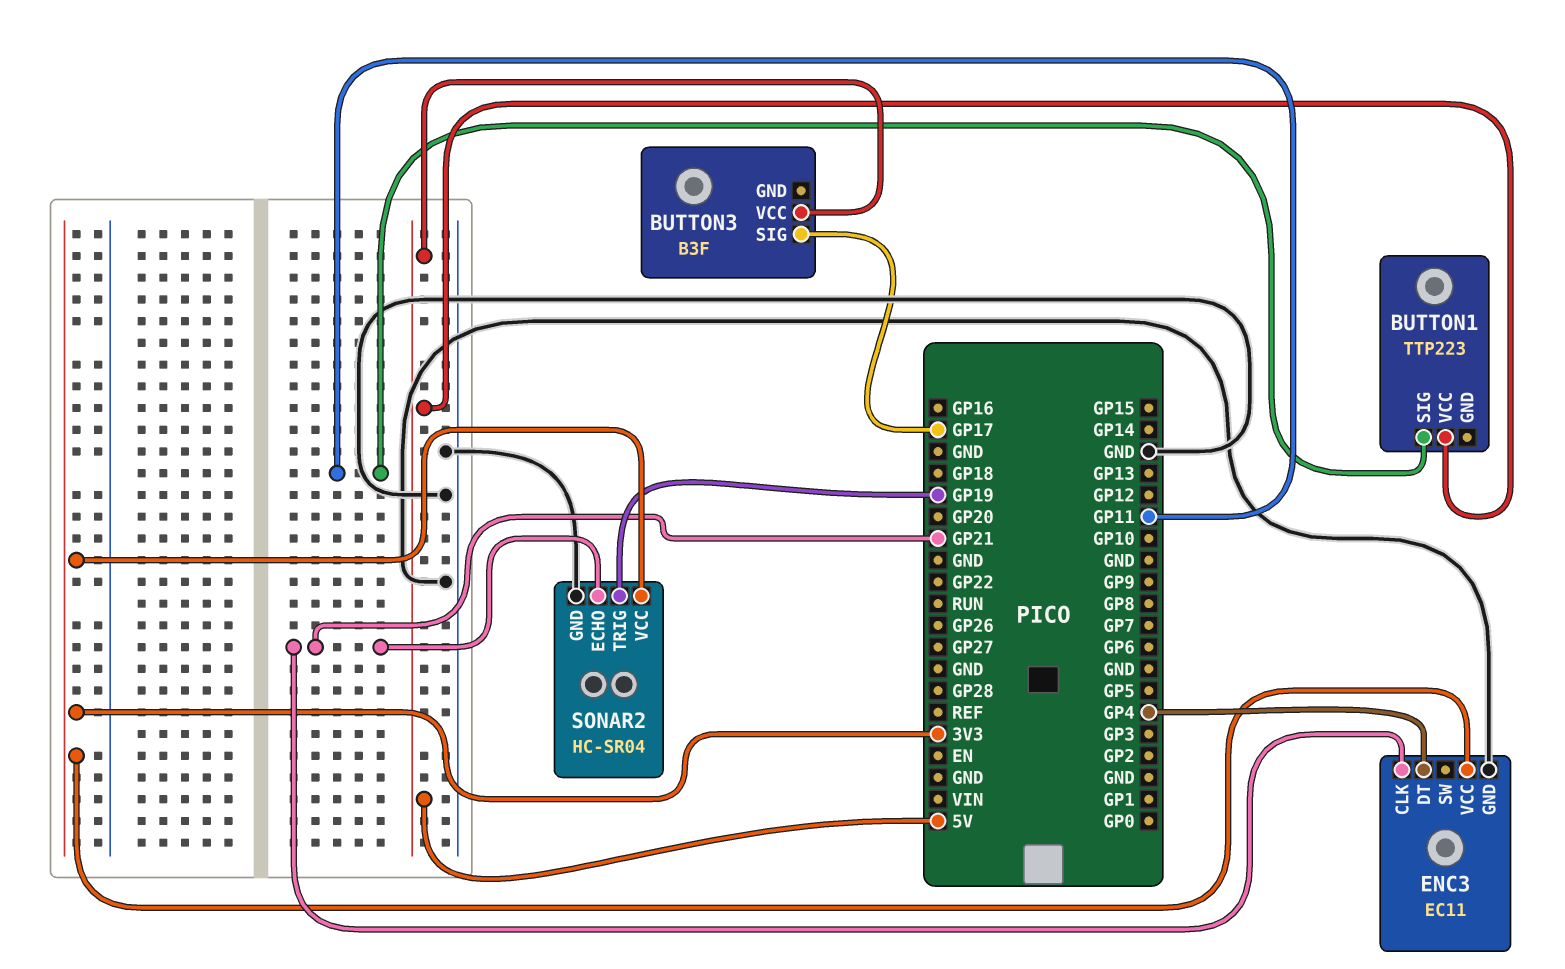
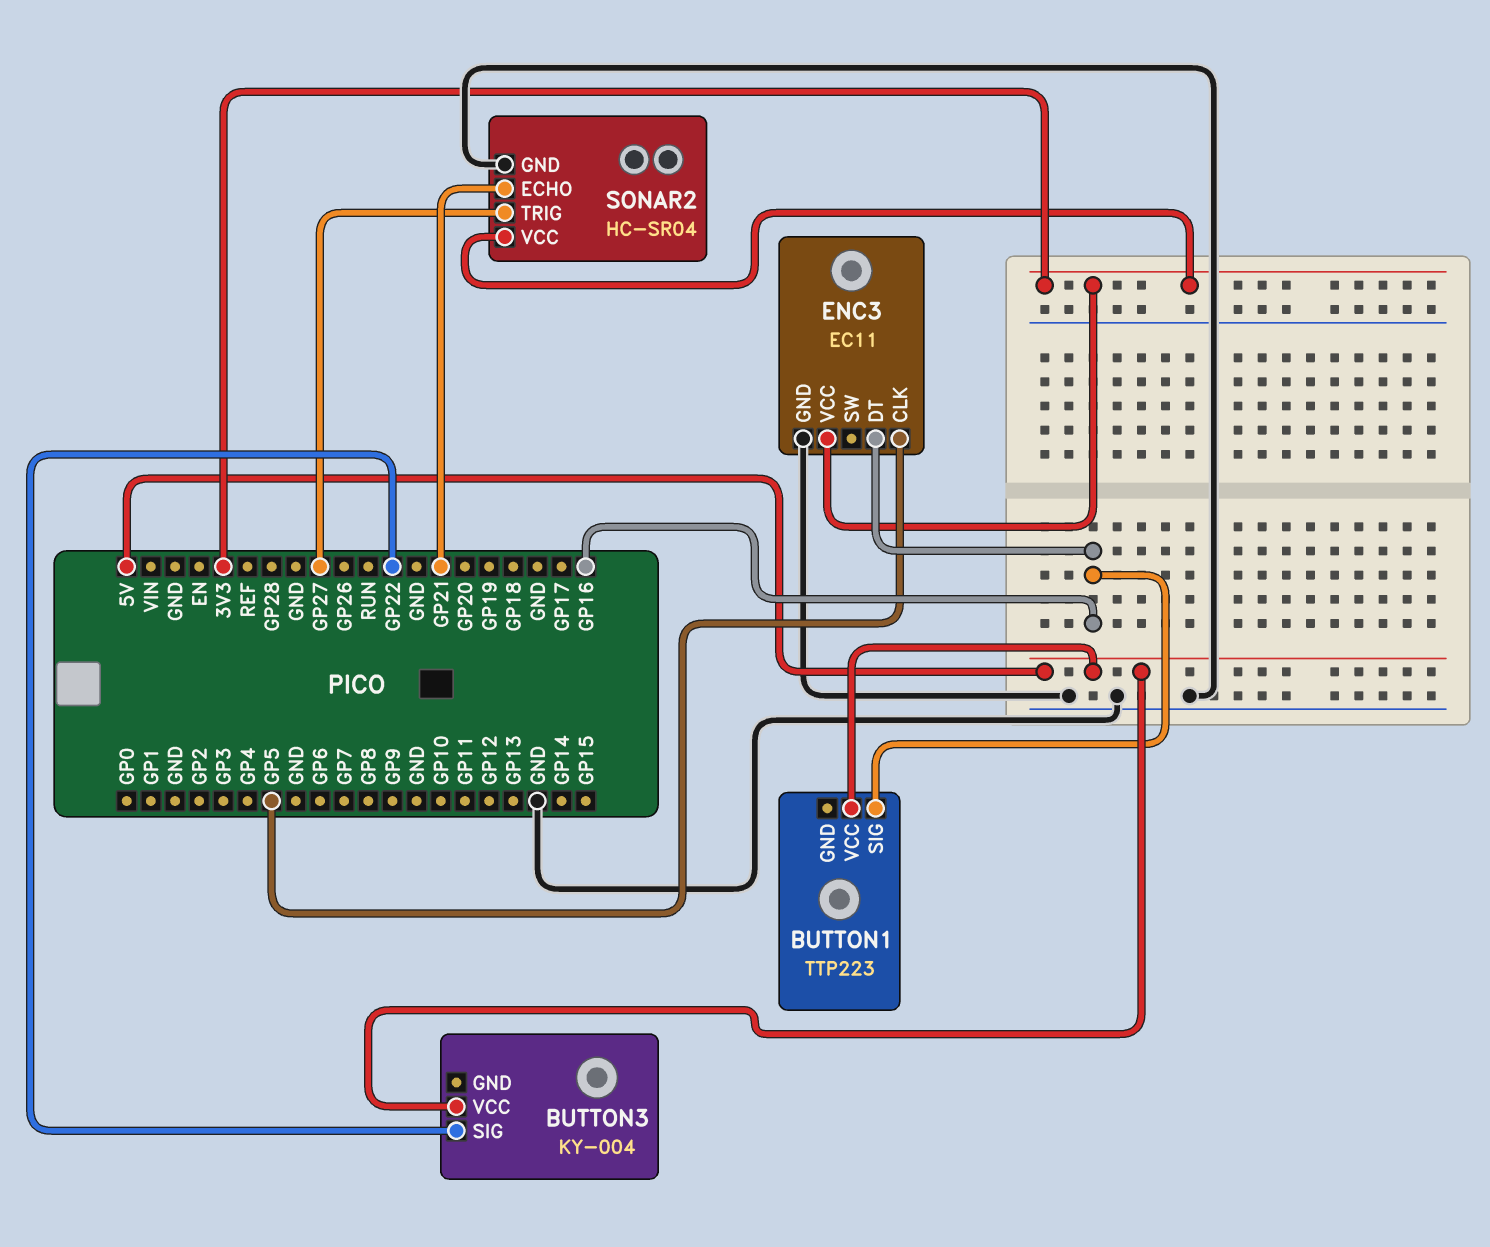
BUTTON1 pin SIG: GP11 -> GP16
BUTTON3: B3F -> KY-004
BUTTON3 pin SIG: GP17 -> GP22
ENC3 pin CLK: GP21 -> GP5
ENC3 pin DT: GP4 -> GP16
SONAR2 pin TRIG: GP19 -> GP27

